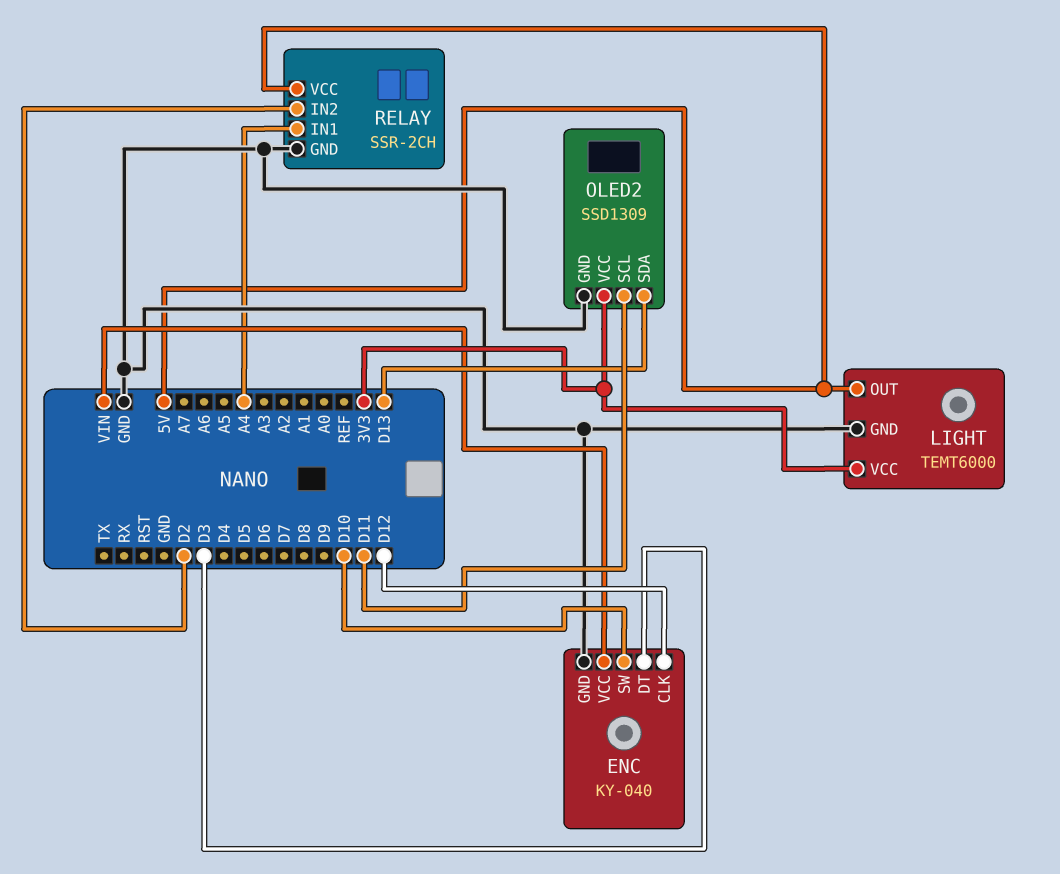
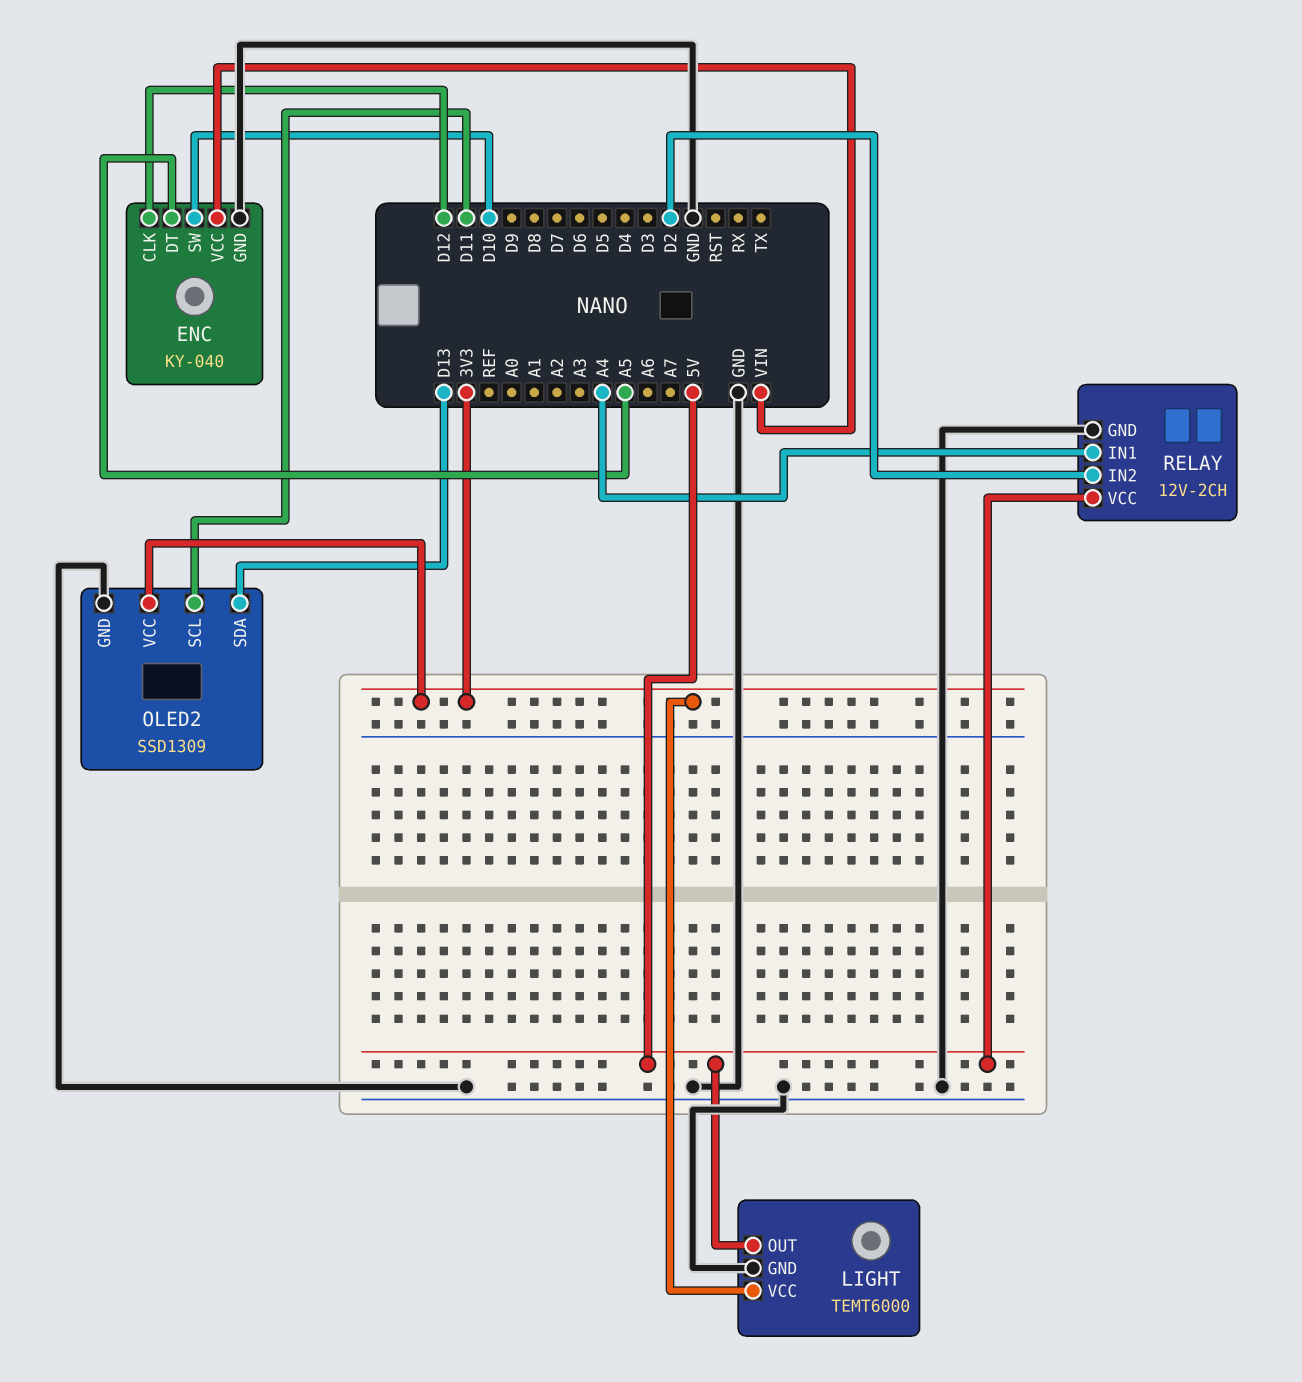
ENC pin DT: D3 -> A5
RELAY: SSR-2CH -> 12V-2CH

